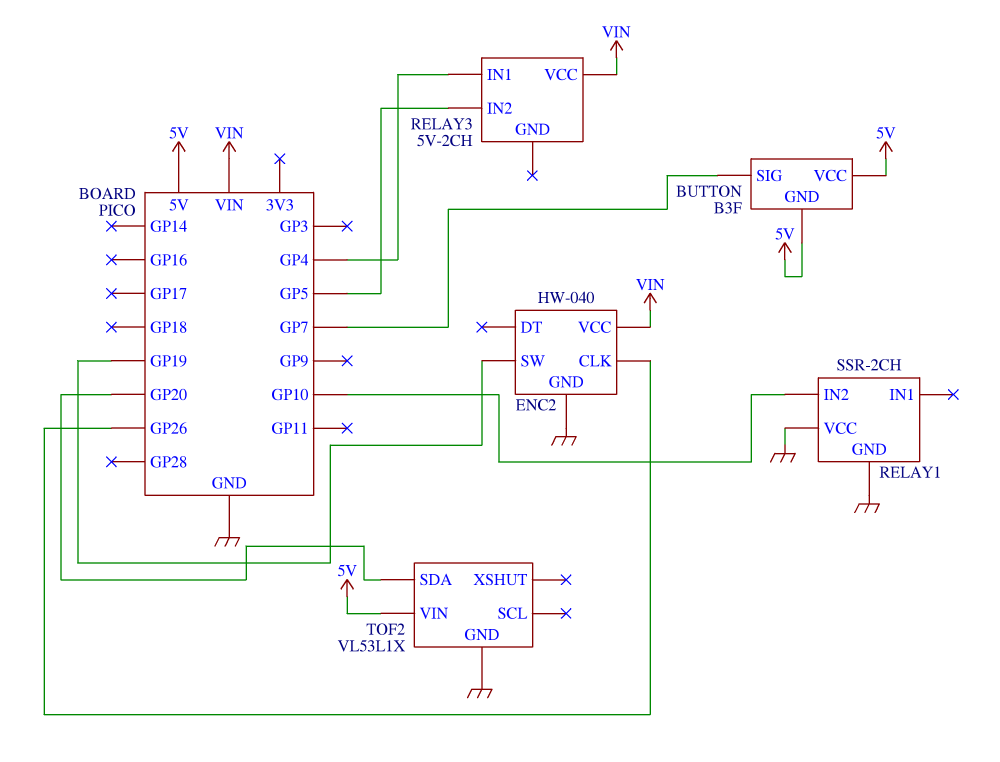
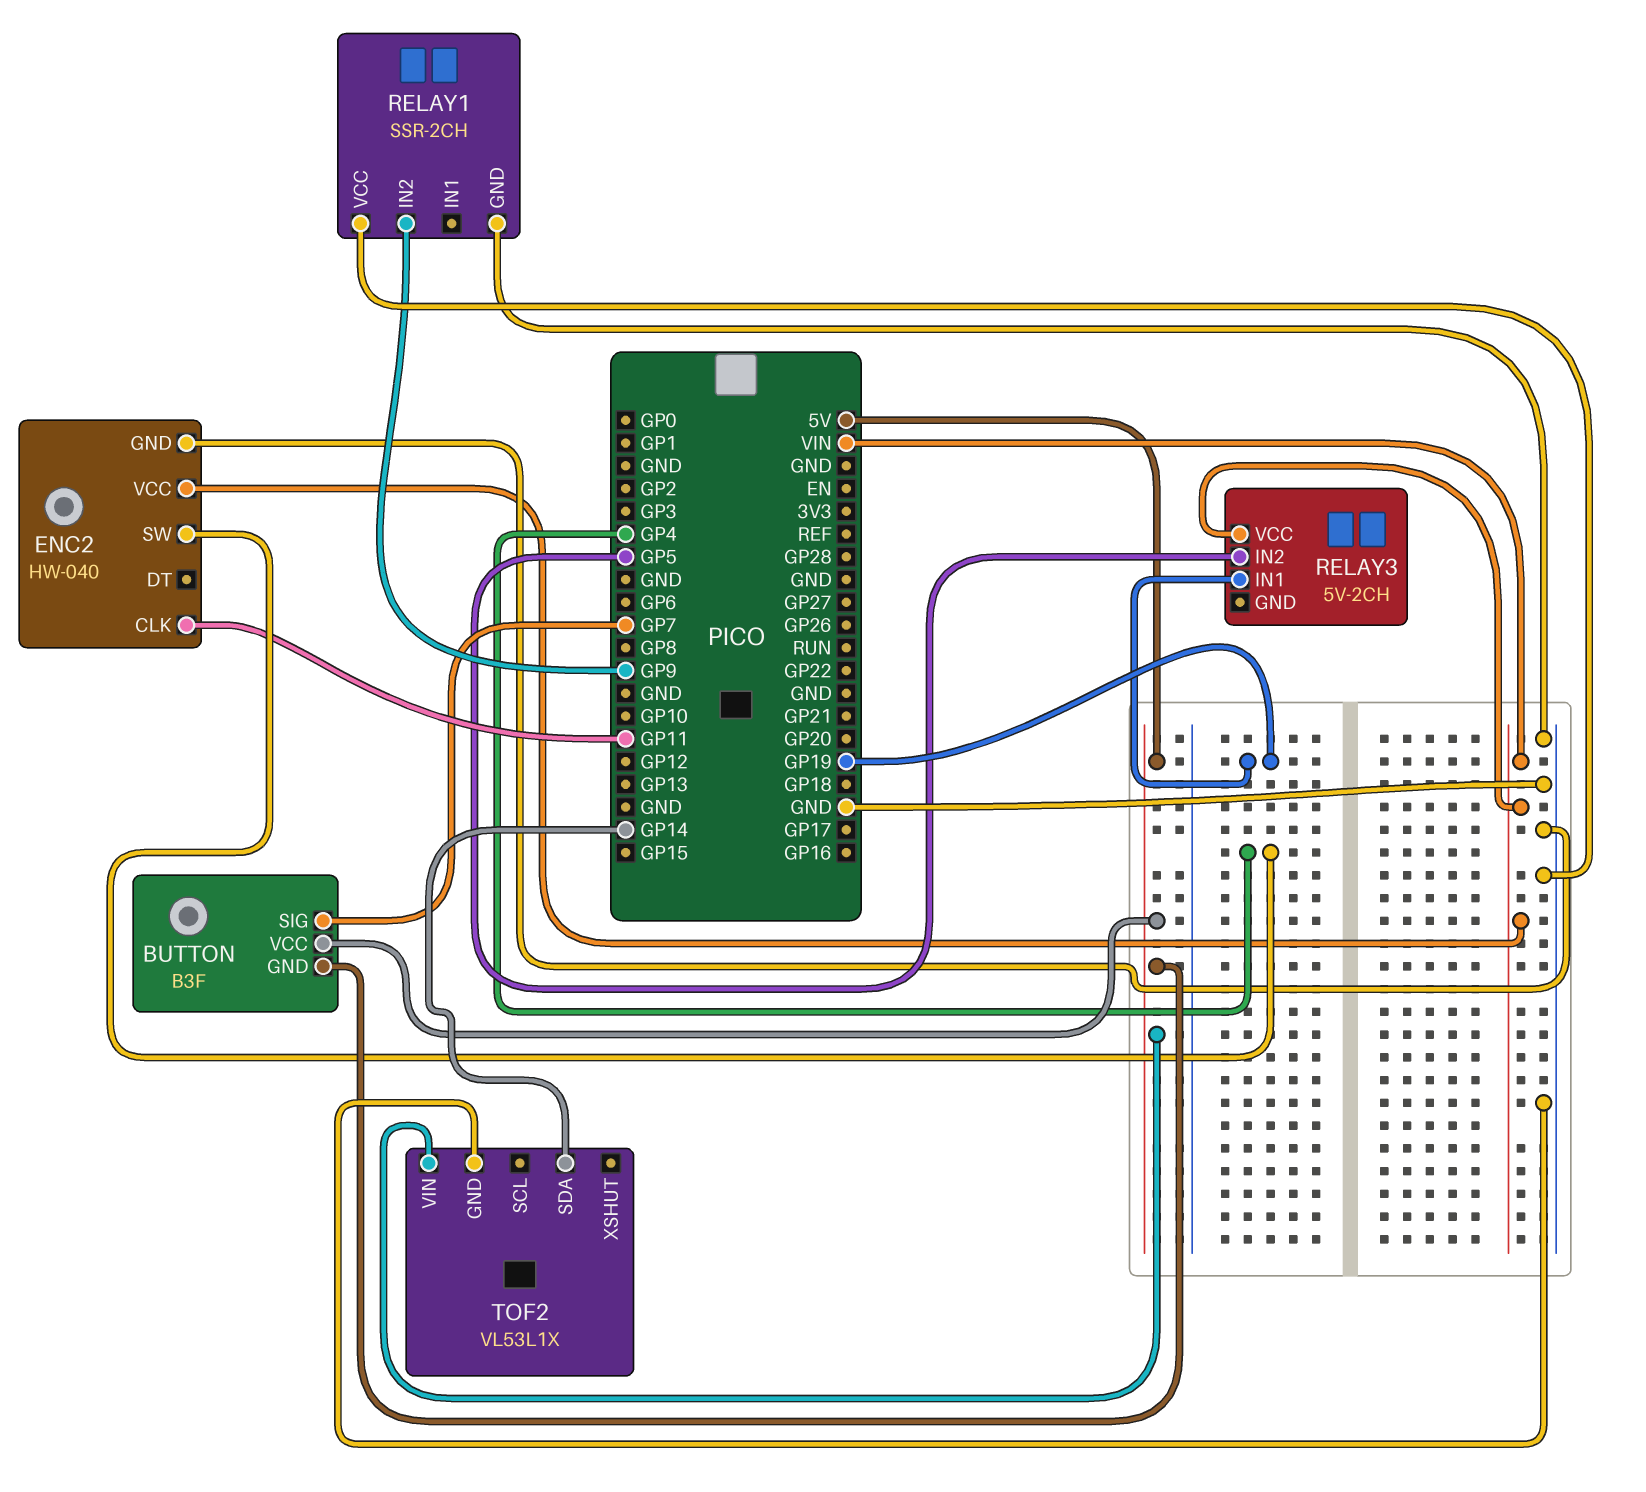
ENC2 pin CLK: GP26 -> GP11
ENC2 pin SW: GP19 -> GP4
RELAY1 pin IN2: GP10 -> GP9
RELAY3 pin IN1: GP4 -> GP19
TOF2 pin SDA: GP20 -> GP14

